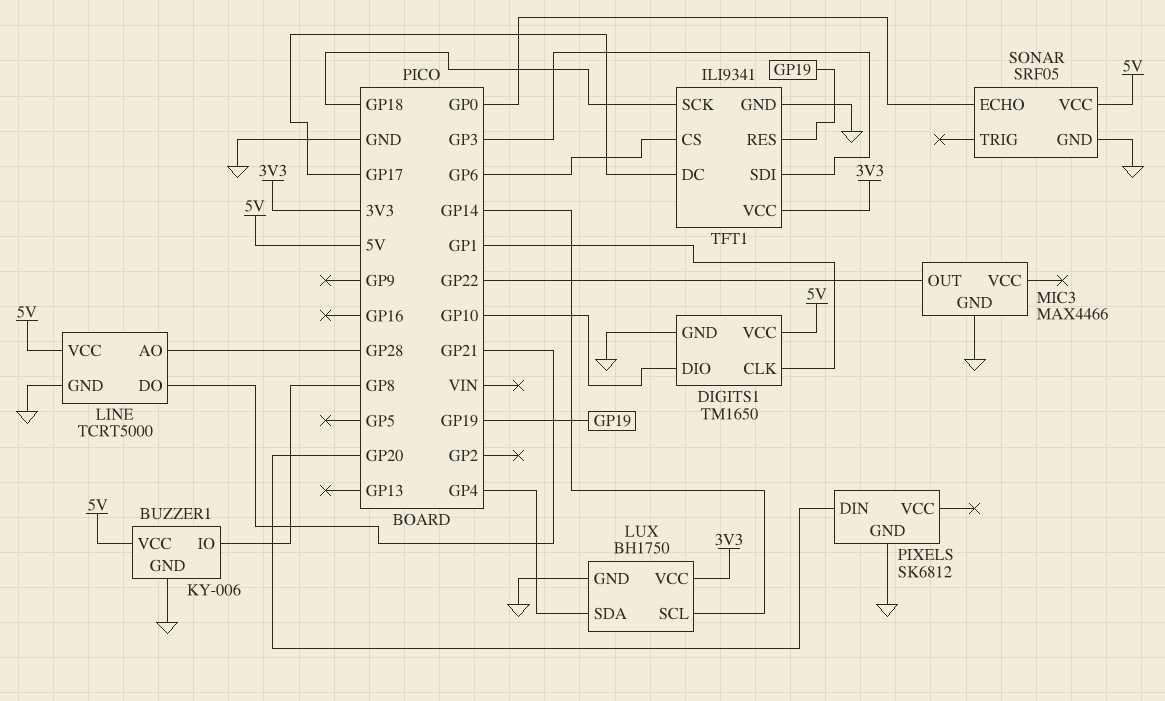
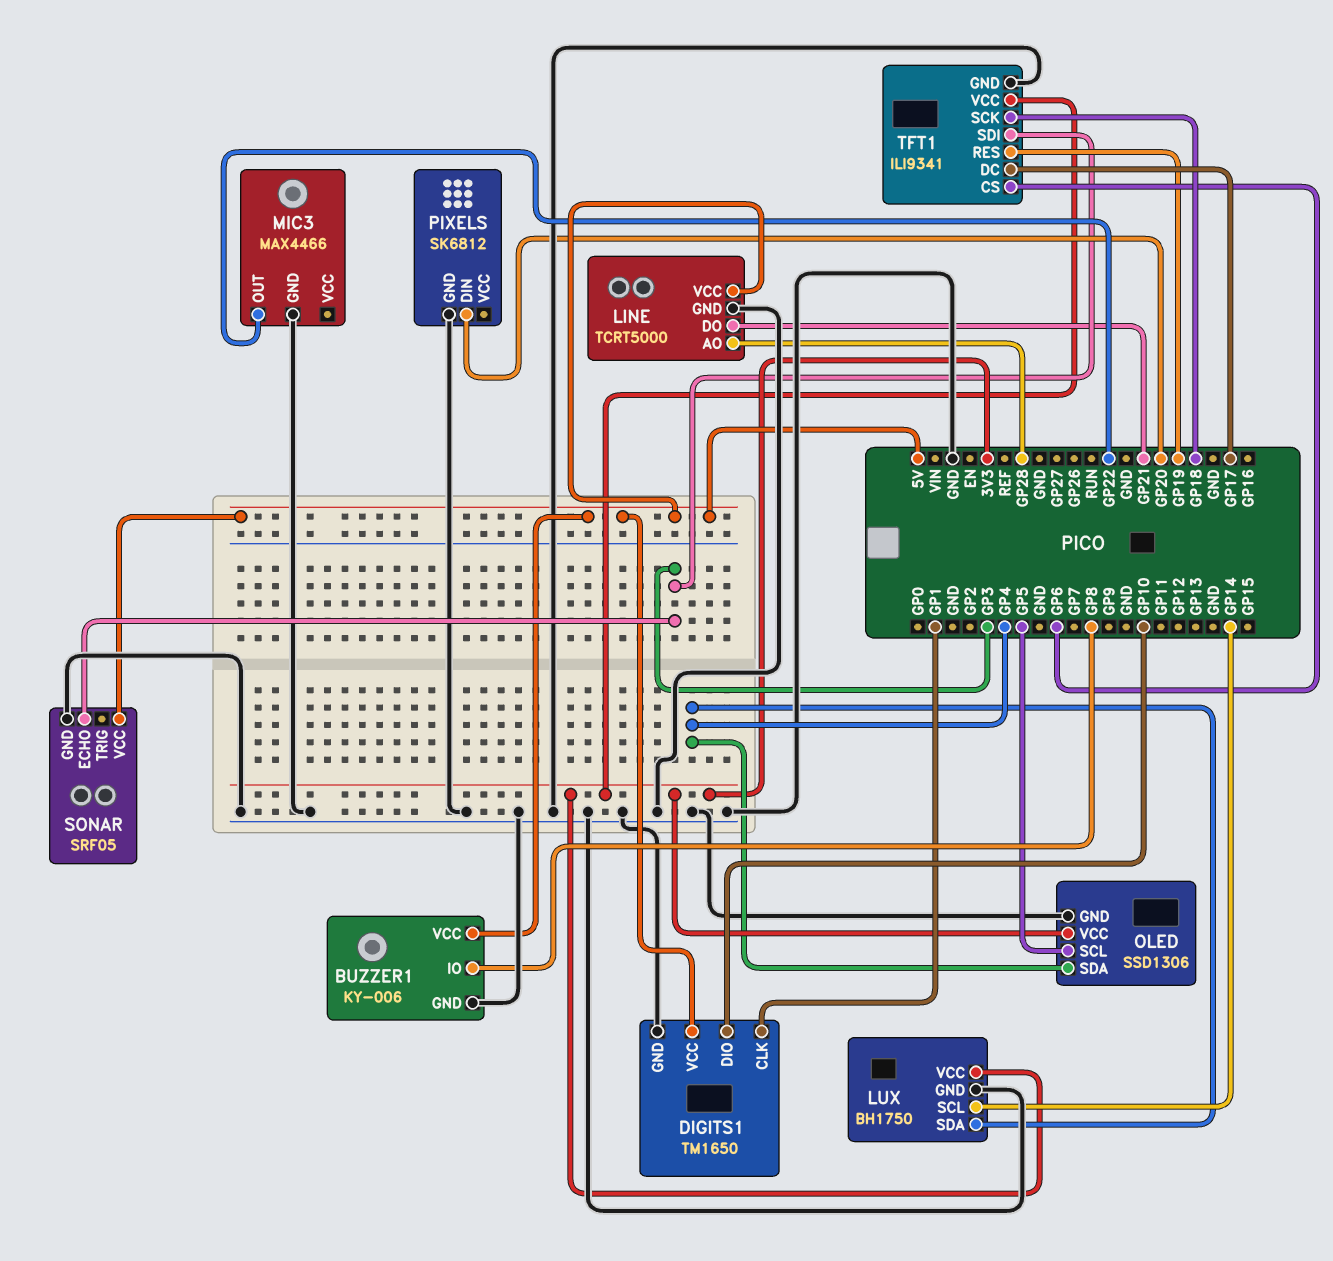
OLED: none -> SSD1306
OLED pin GND: none -> GND
OLED pin SCL: none -> GP5
OLED pin SDA: none -> GP4
OLED pin VCC: none -> 3V3
SONAR pin ECHO: GP0 -> GP3

